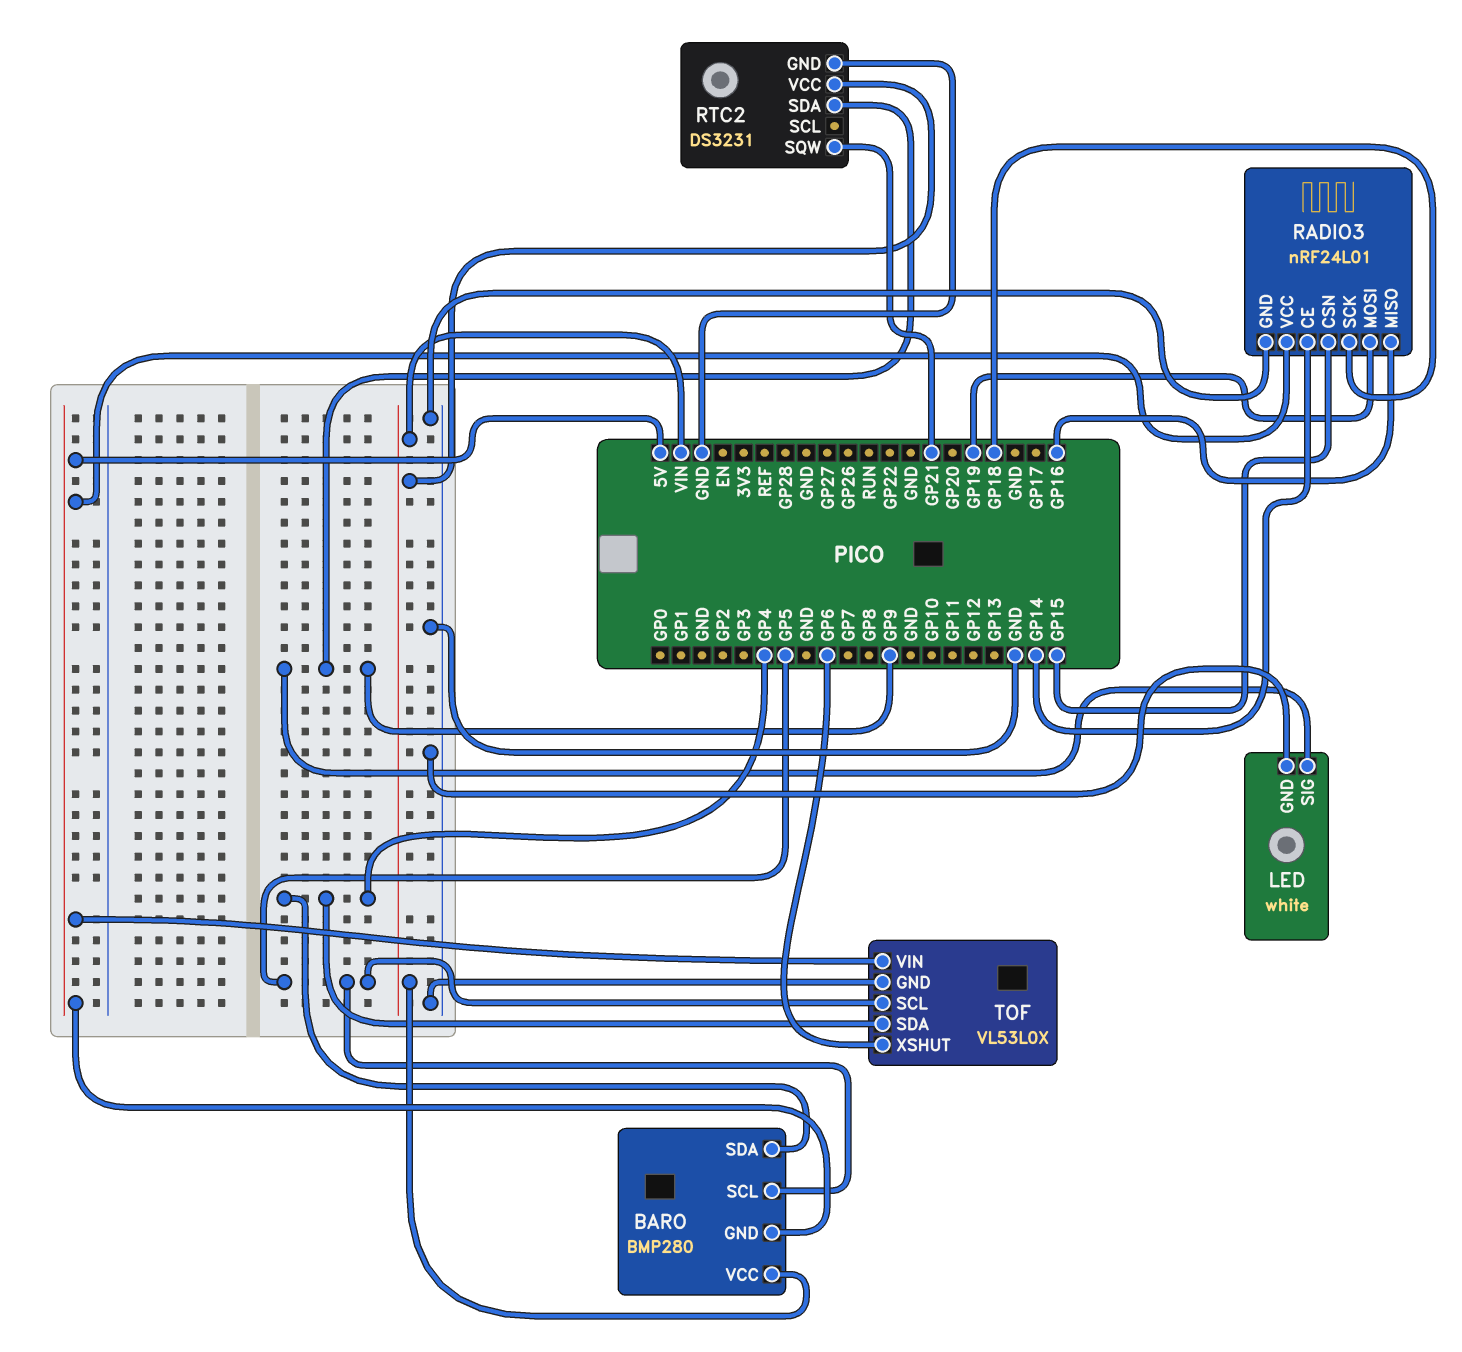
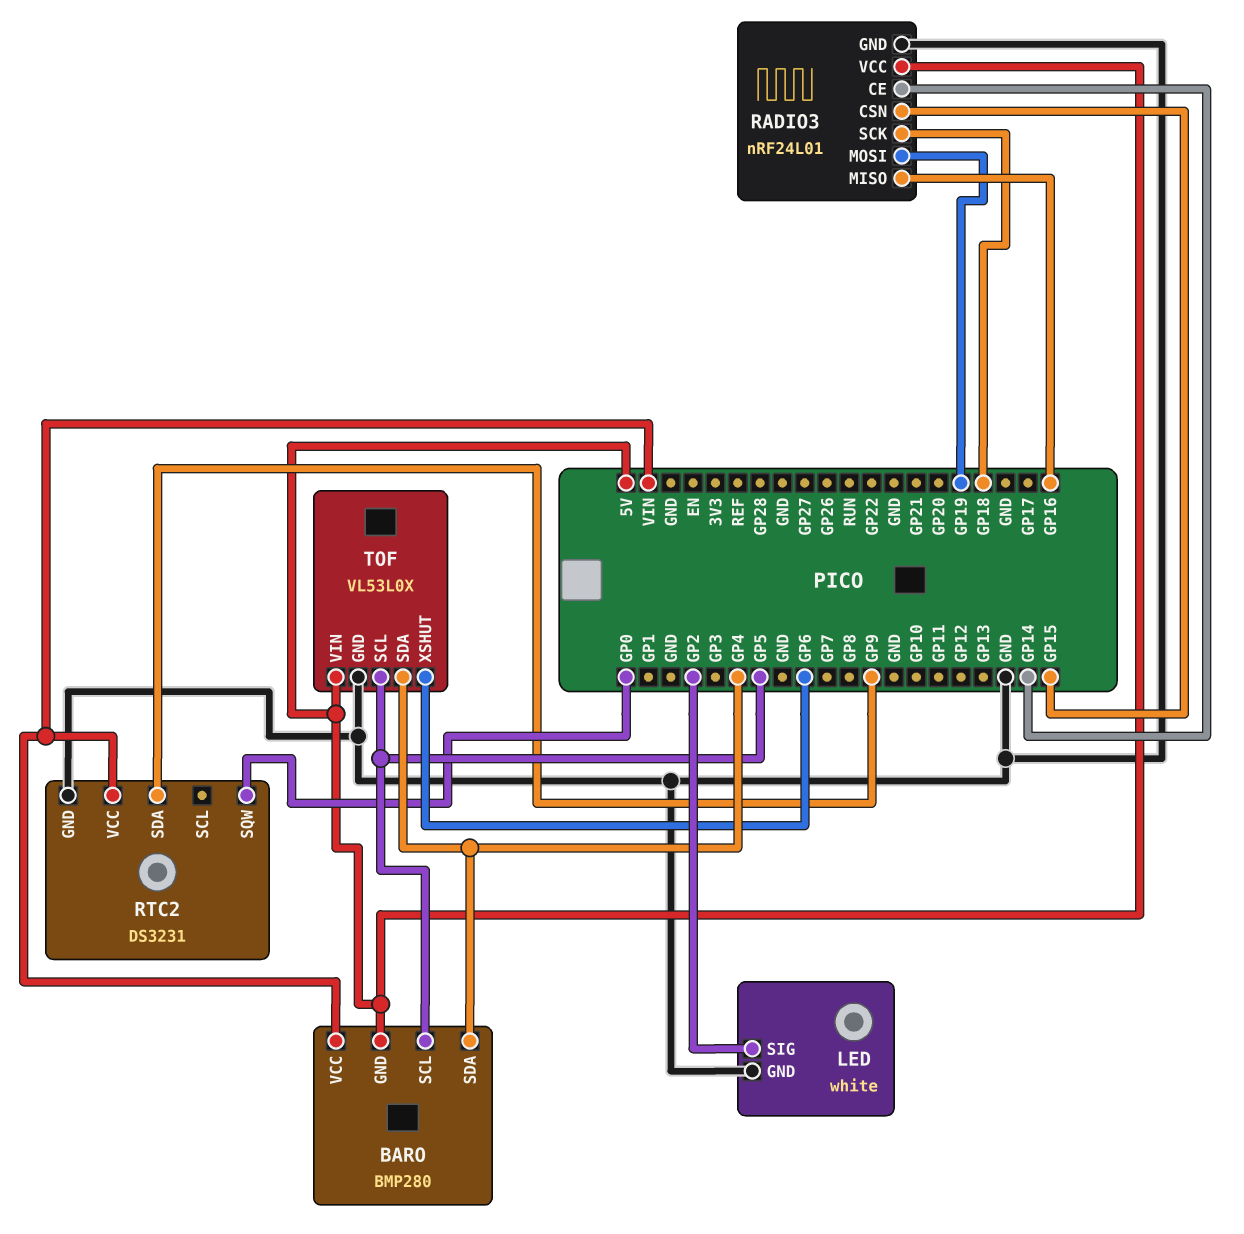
LED pin SIG: GP9 -> GP2
RTC2 pin SQW: GP21 -> GP0

